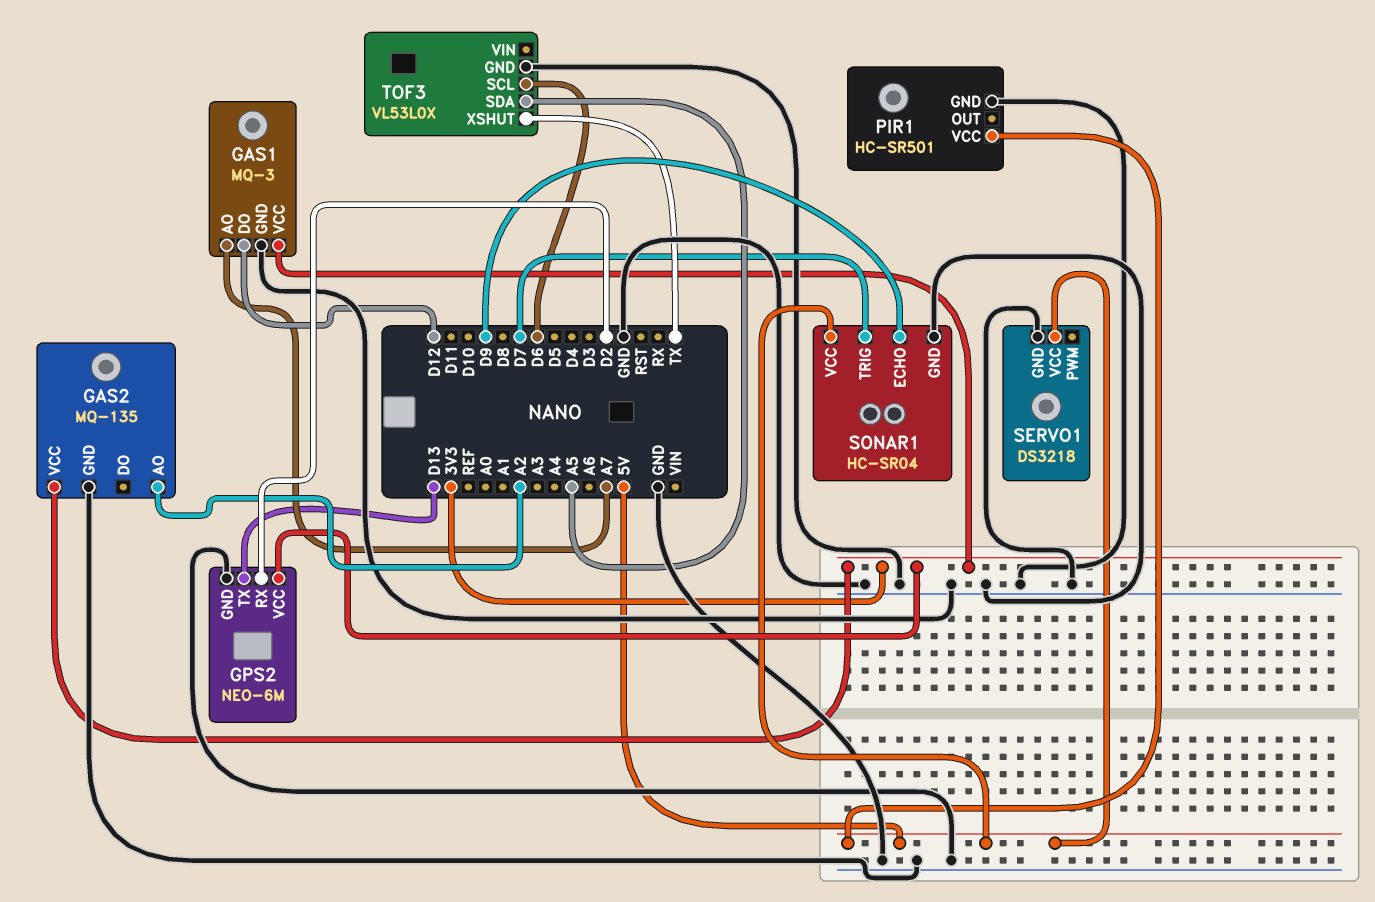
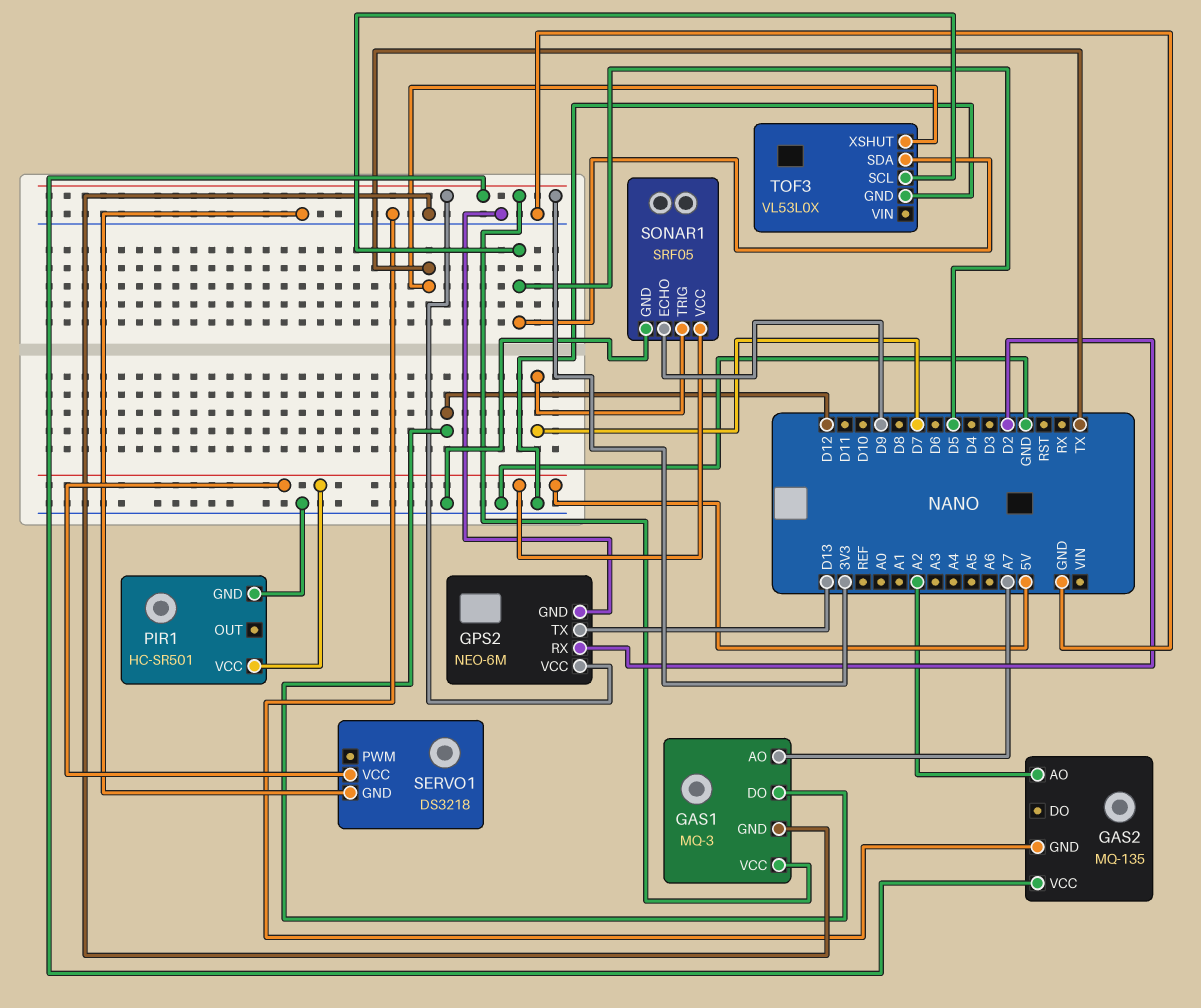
SONAR1: HC-SR04 -> SRF05
TOF3 pin SCL: D6 -> D5
TOF3 pin SDA: A5 -> D5

